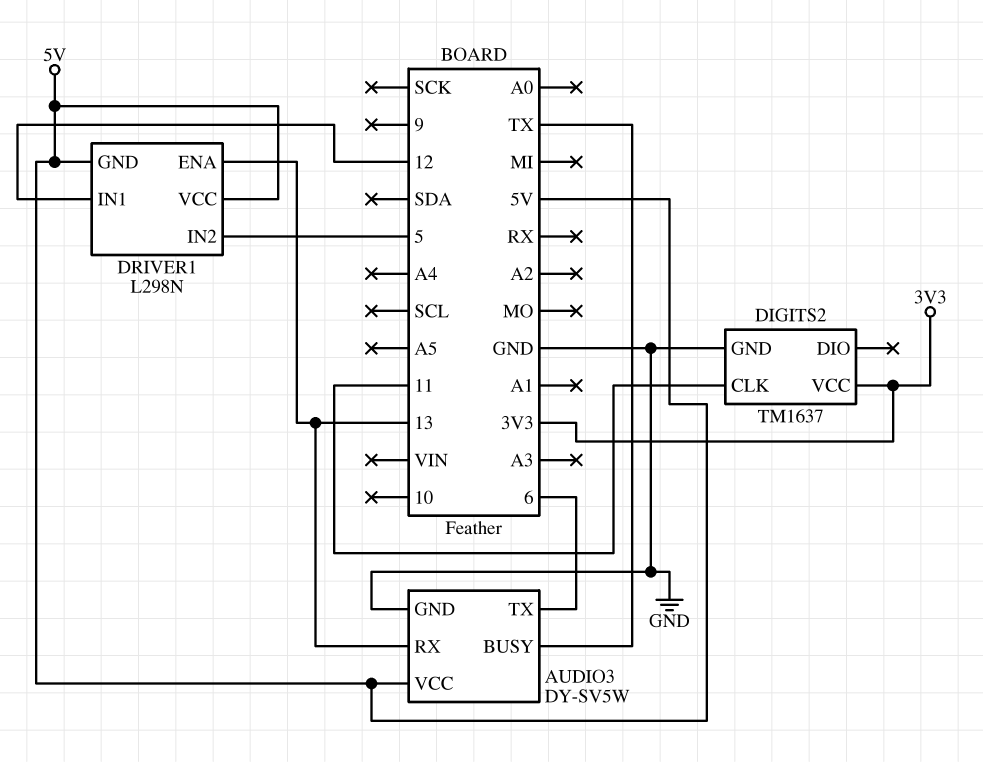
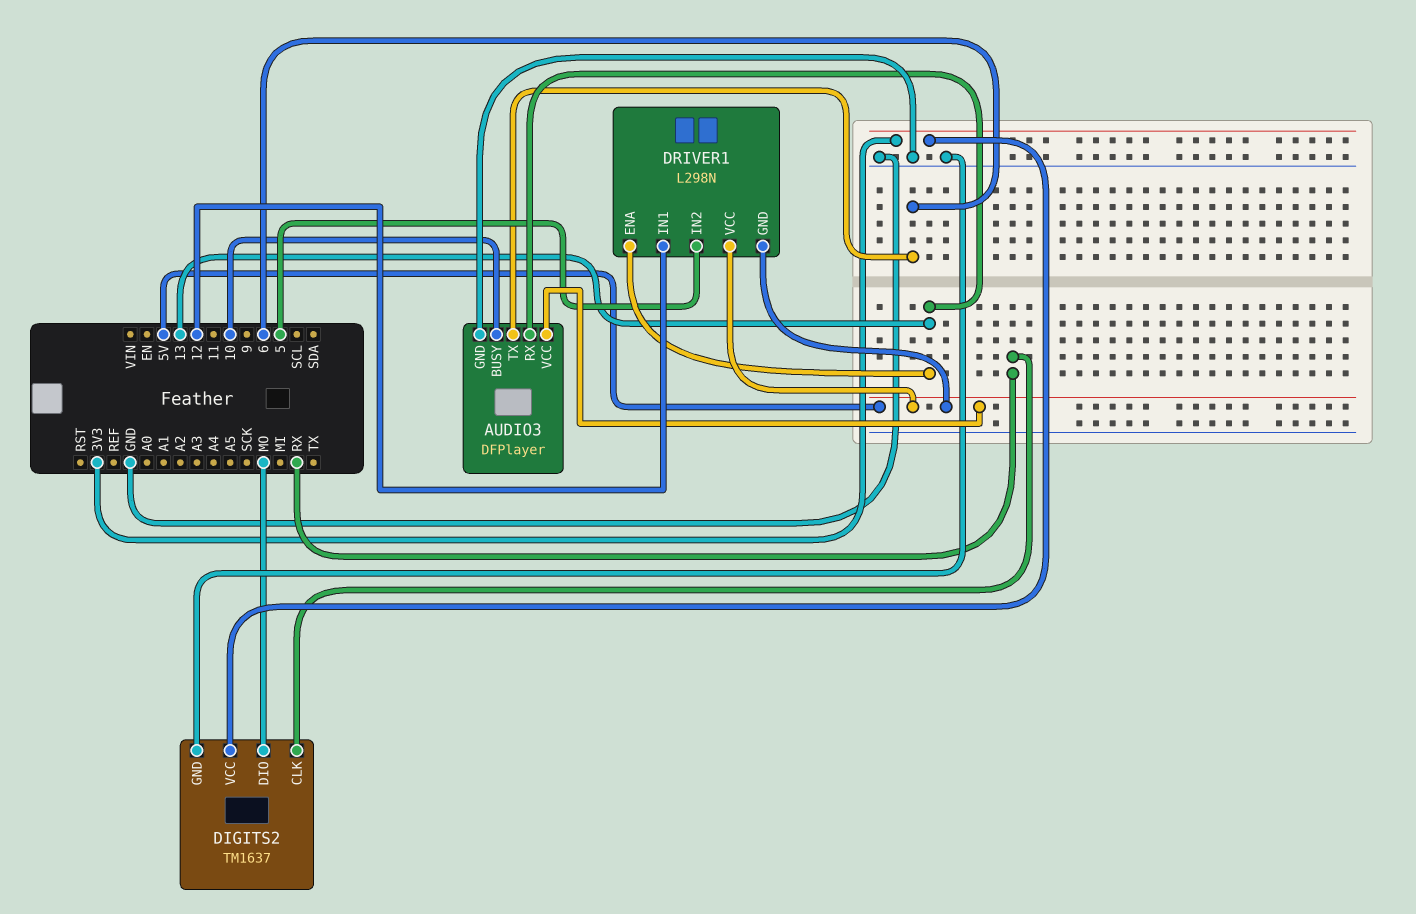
AUDIO3: DY-SV5W -> DFPlayer
AUDIO3 pin BUSY: TX -> 10
DIGITS2 pin CLK: 11 -> RX
DIGITS2 pin DIO: none -> MO

